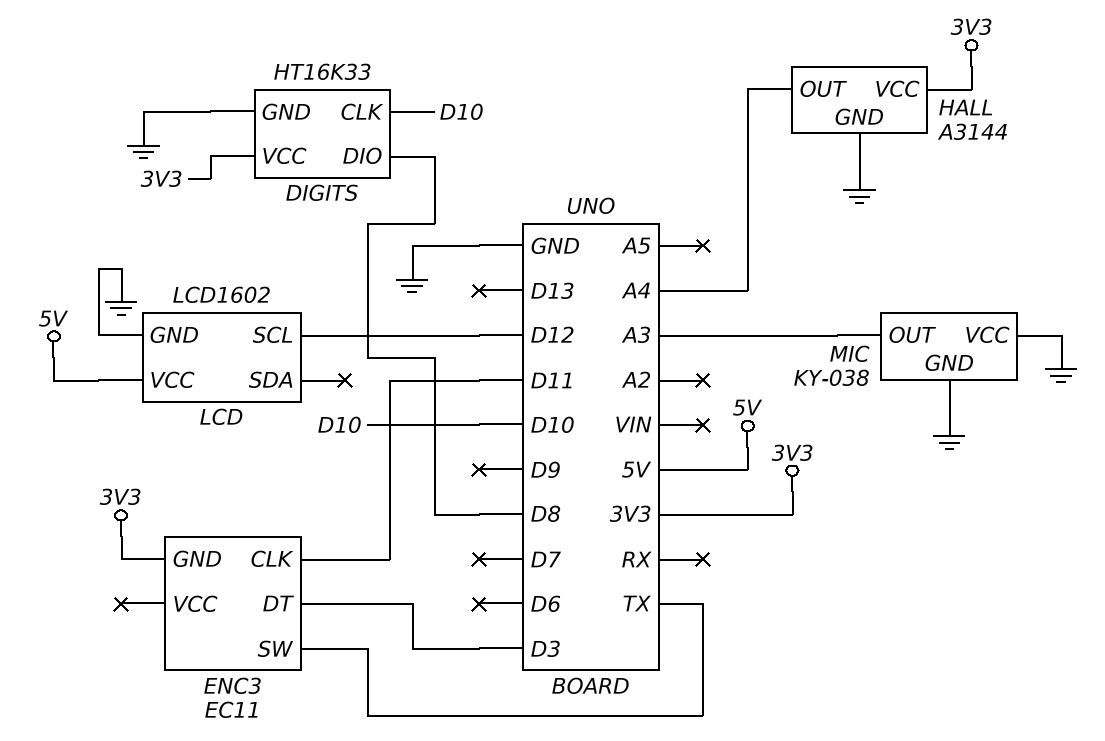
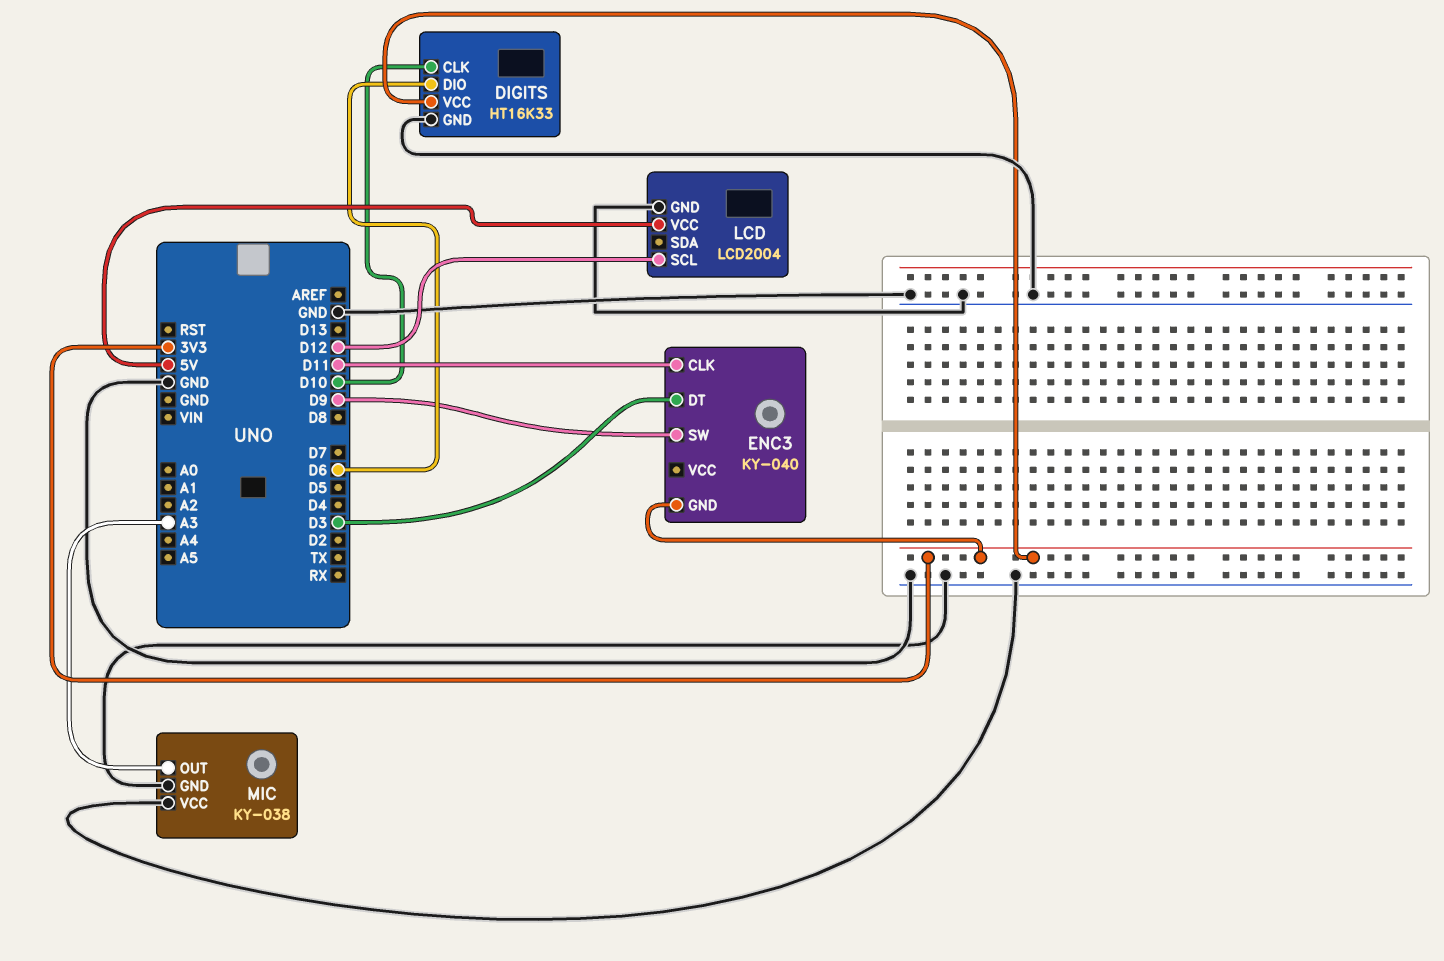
DIGITS pin DIO: D8 -> D6
ENC3: EC11 -> KY-040
ENC3 pin SW: TX -> D9
HALL: A3144 -> none
HALL pin GND: GND -> none
HALL pin OUT: A4 -> none
HALL pin VCC: 3V3 -> none
LCD: LCD1602 -> LCD2004

